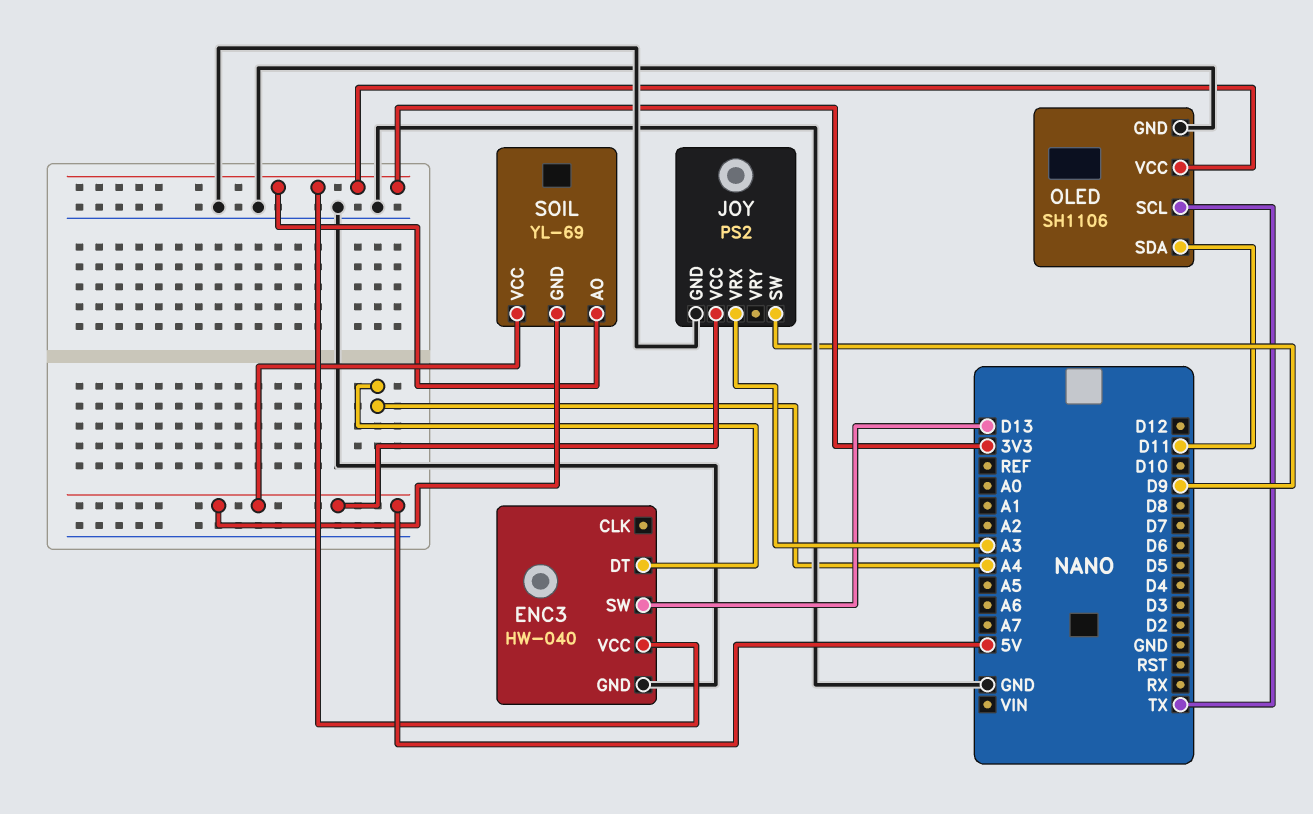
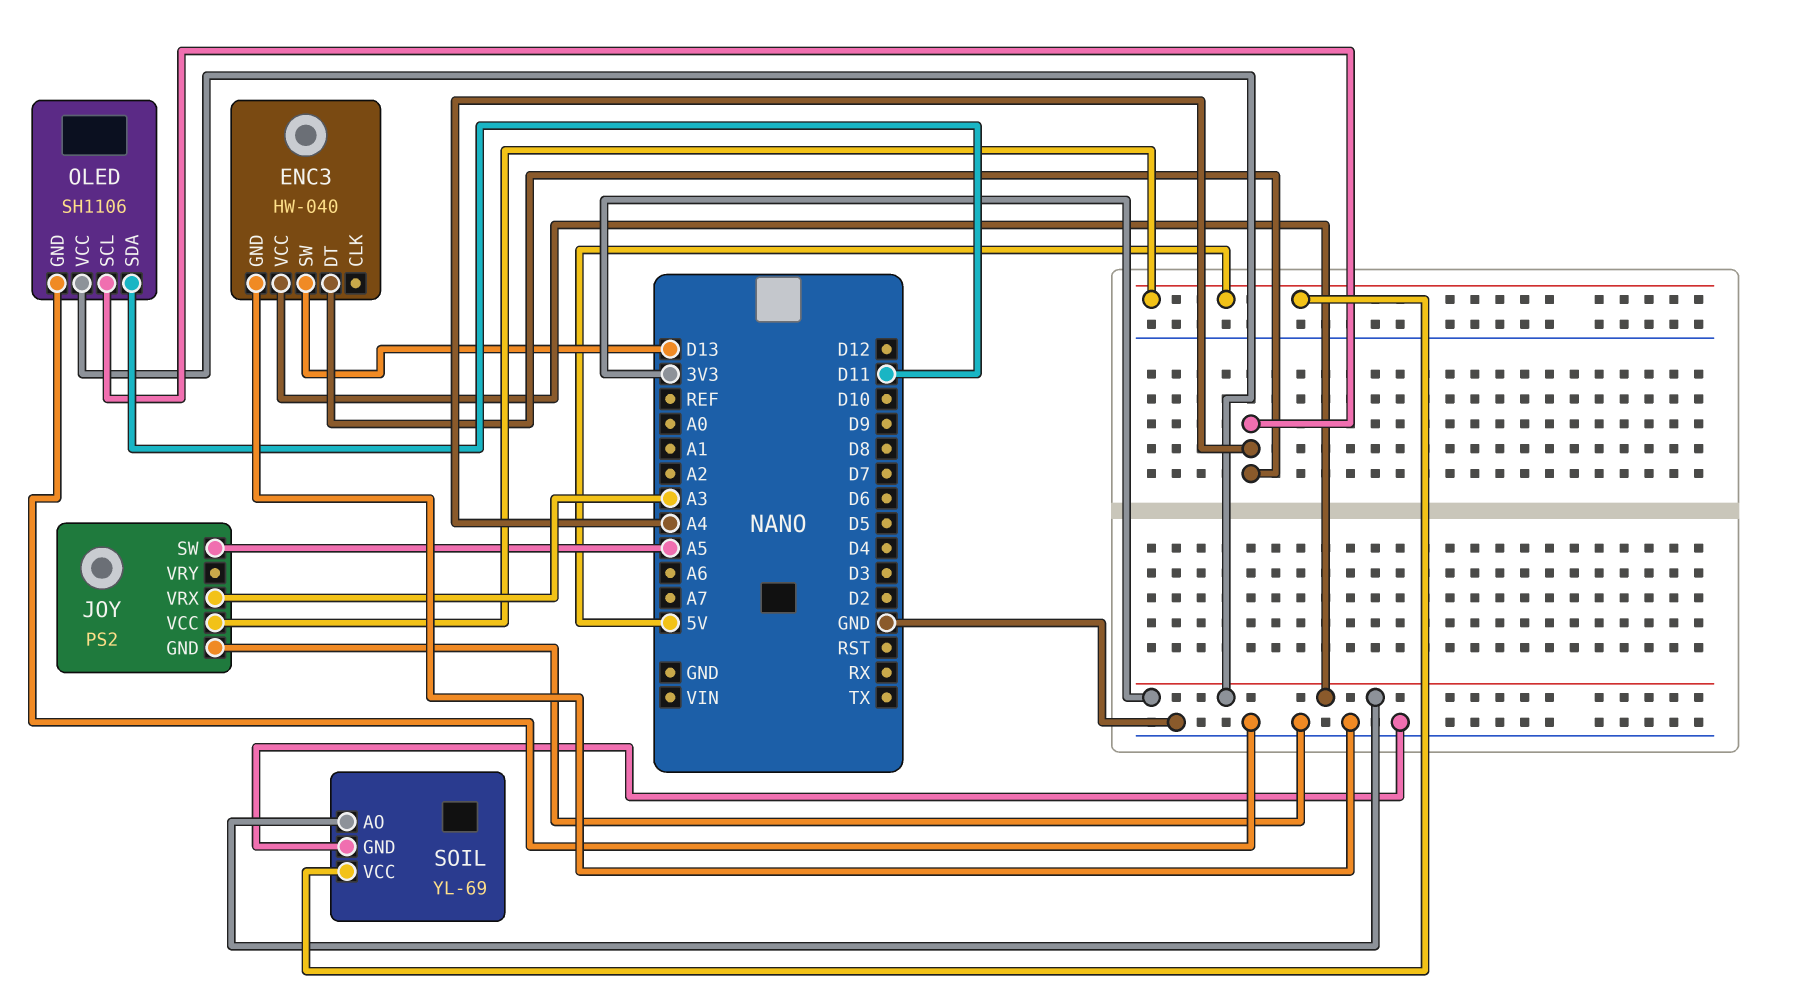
JOY pin SW: D9 -> A5
OLED pin SCL: TX -> A4
SOIL pin GND: 5V -> GND

